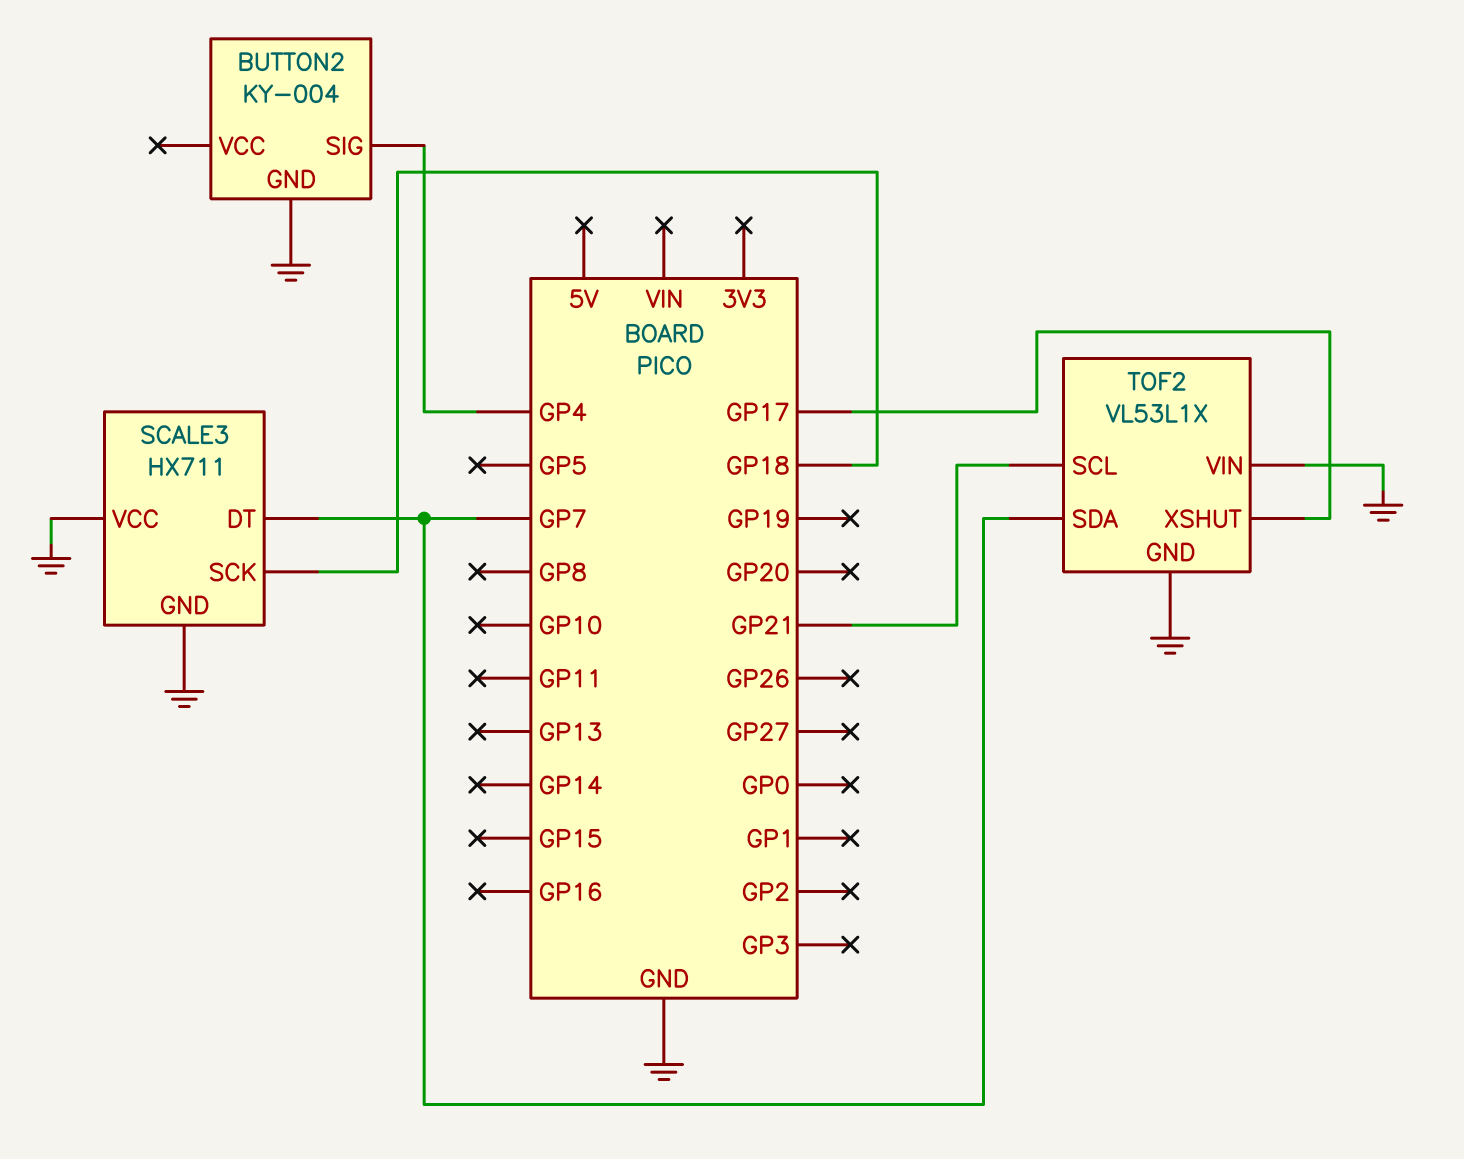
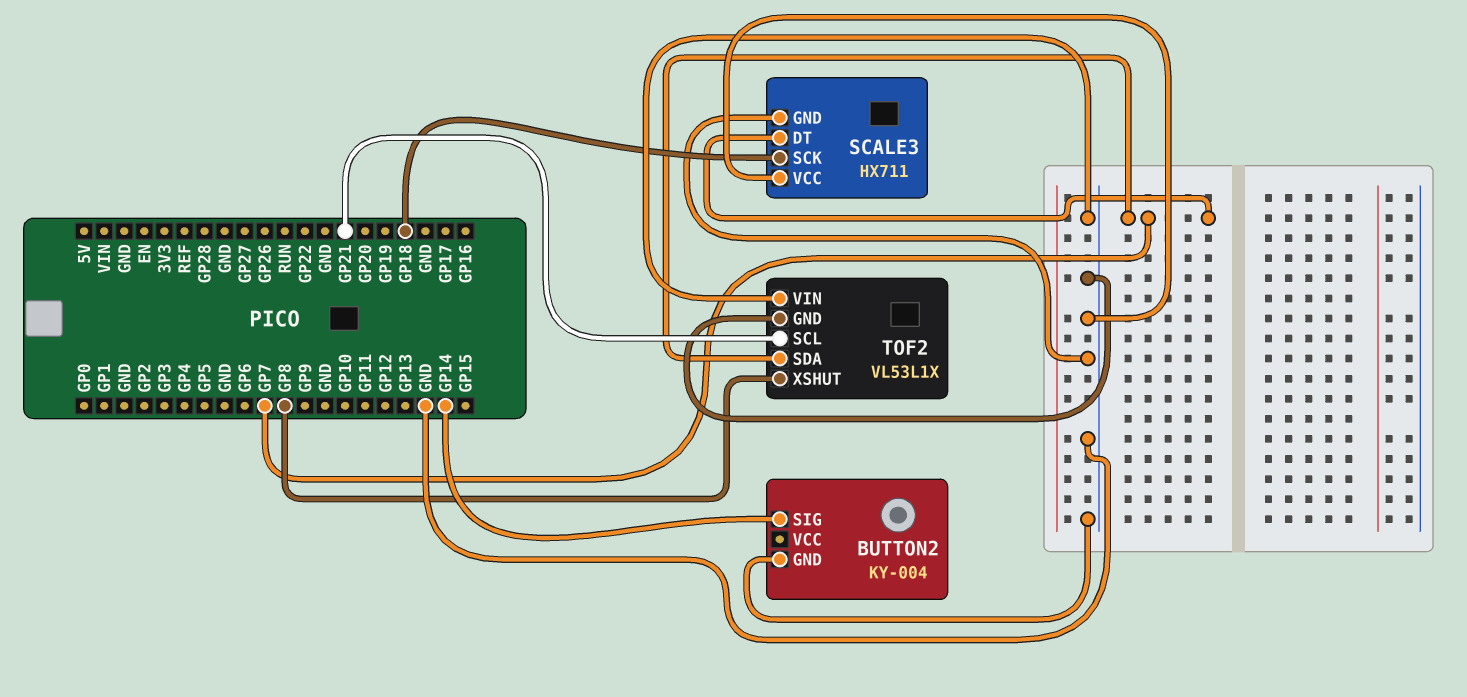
BUTTON2 pin SIG: GP4 -> GP14
TOF2 pin XSHUT: GP17 -> GP8

